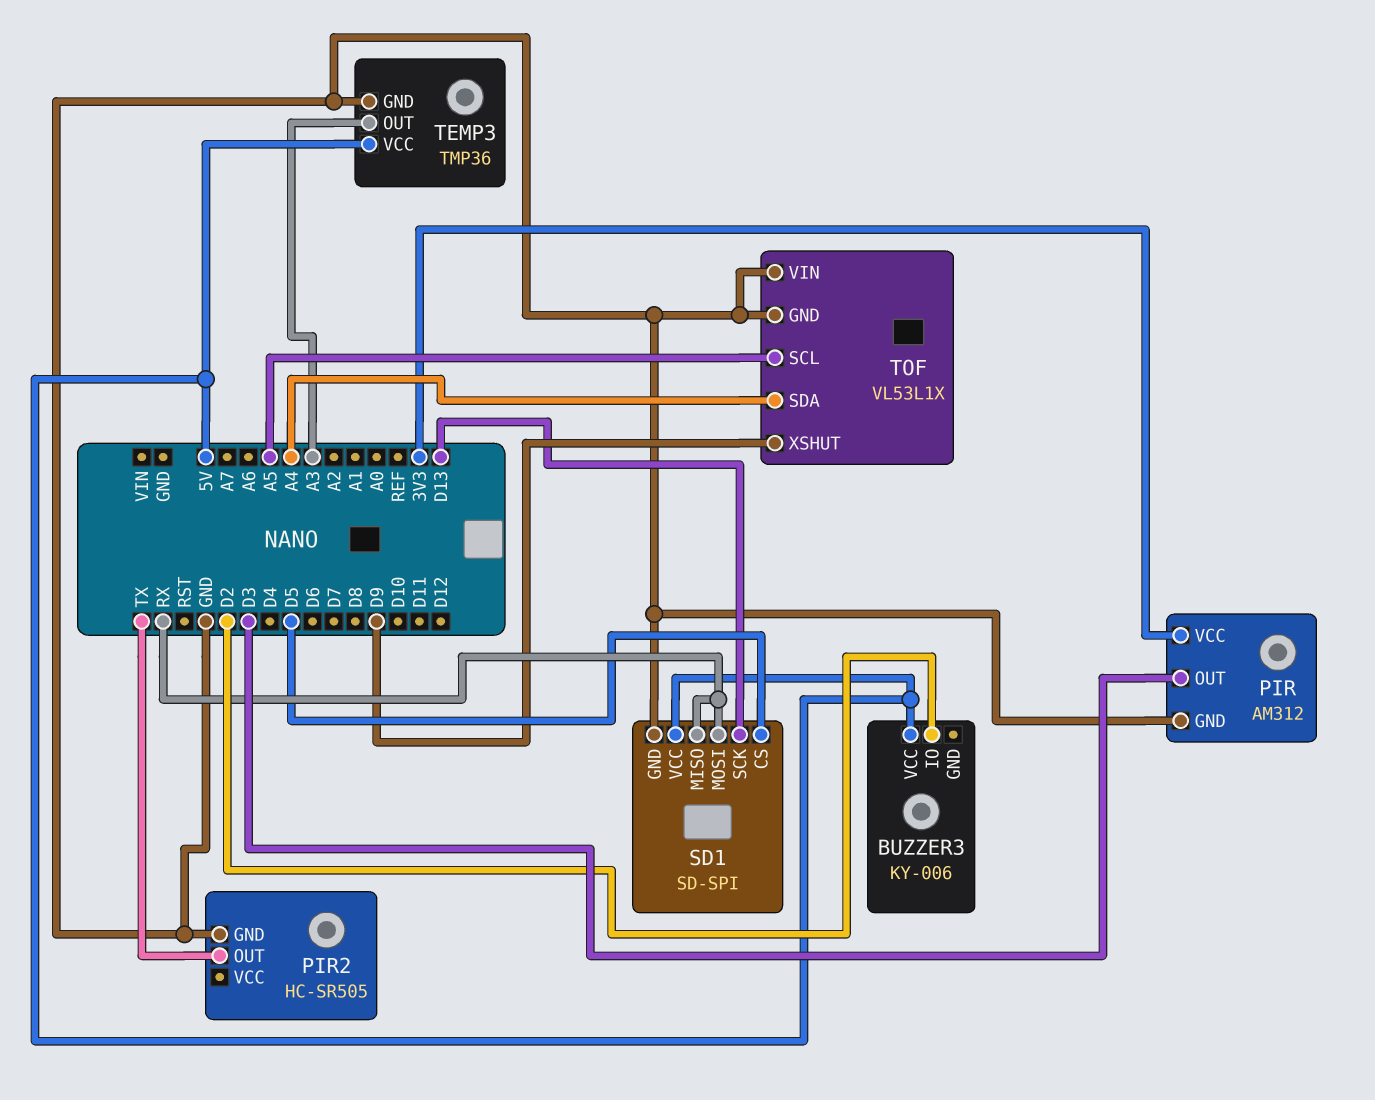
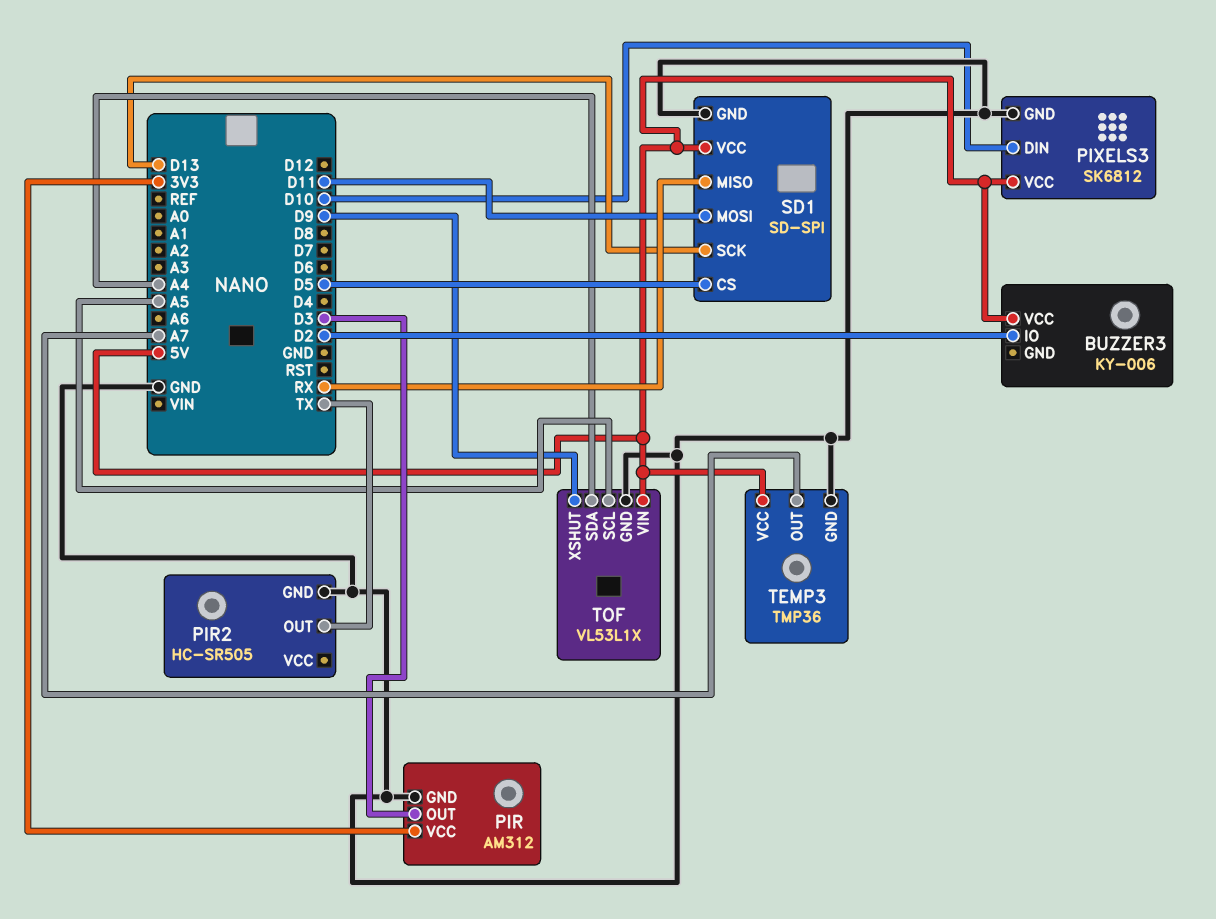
PIXELS3: none -> SK6812
PIXELS3 pin DIN: none -> D10
PIXELS3 pin GND: none -> GND
PIXELS3 pin VCC: none -> 5V
SD1 pin MOSI: RX -> D11
TEMP3 pin OUT: A3 -> A7
TOF pin VIN: GND -> 5V

